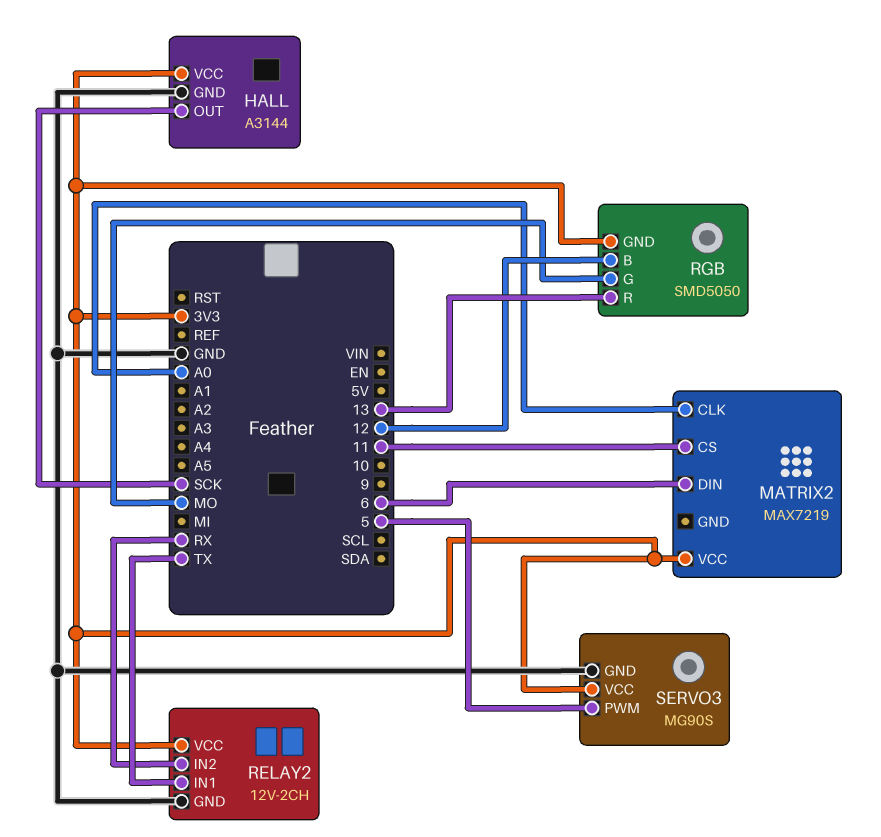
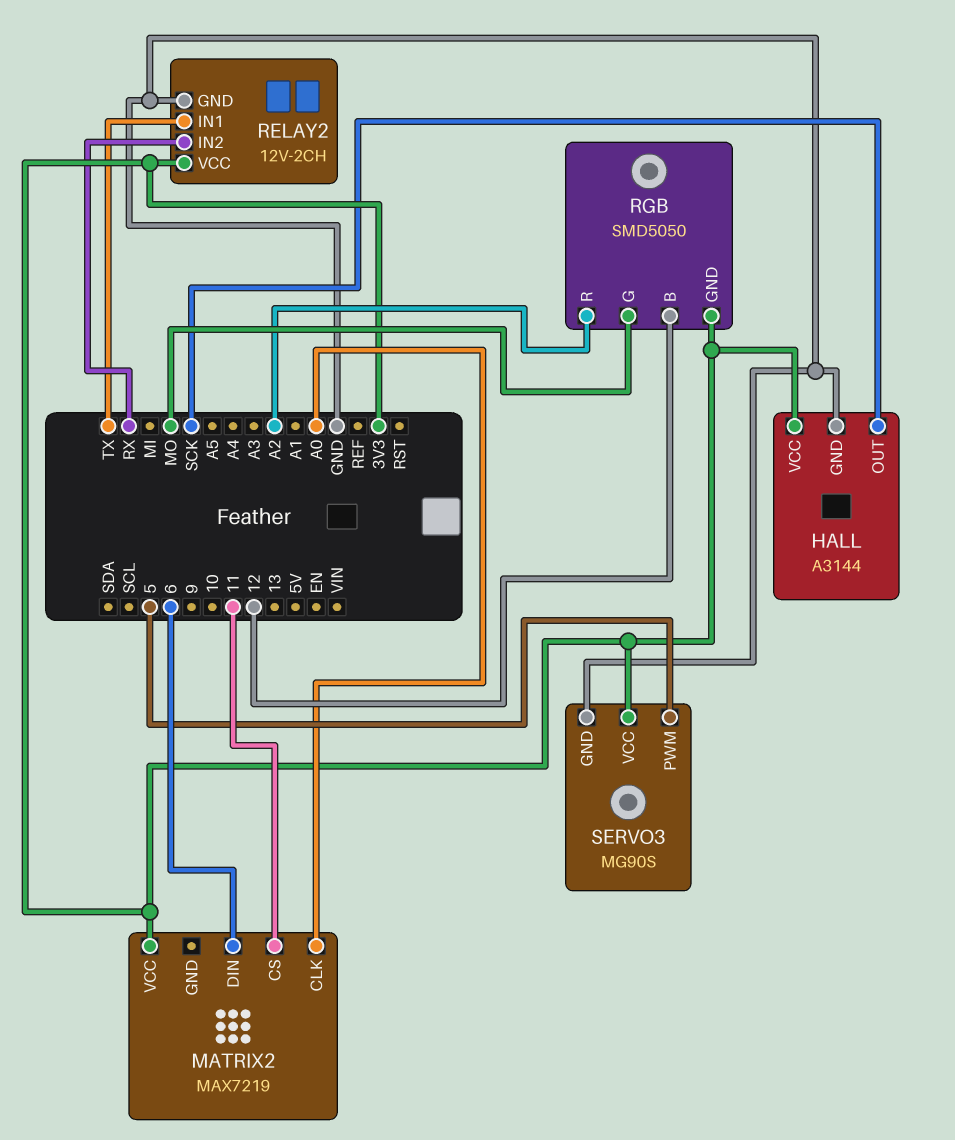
RGB pin R: 13 -> A2

